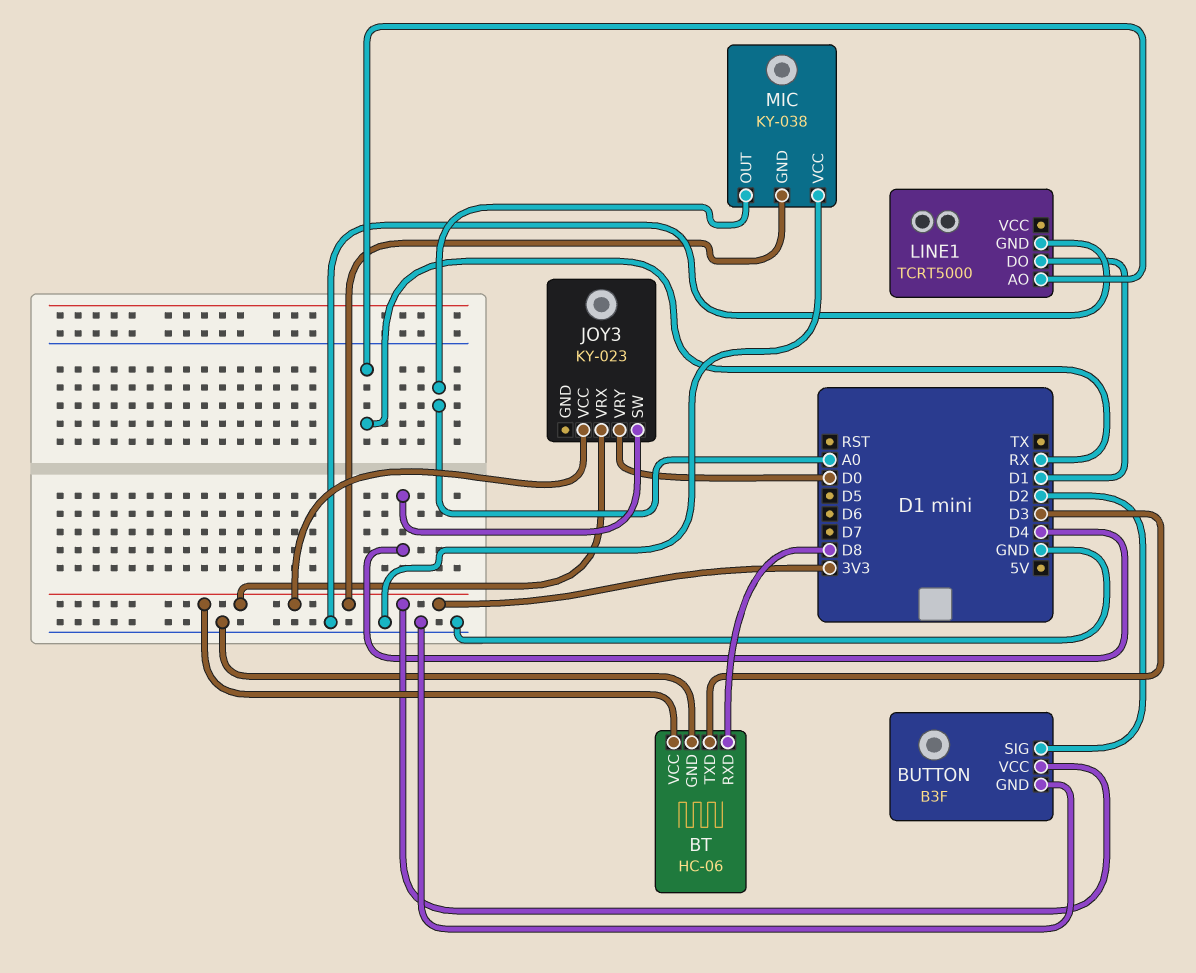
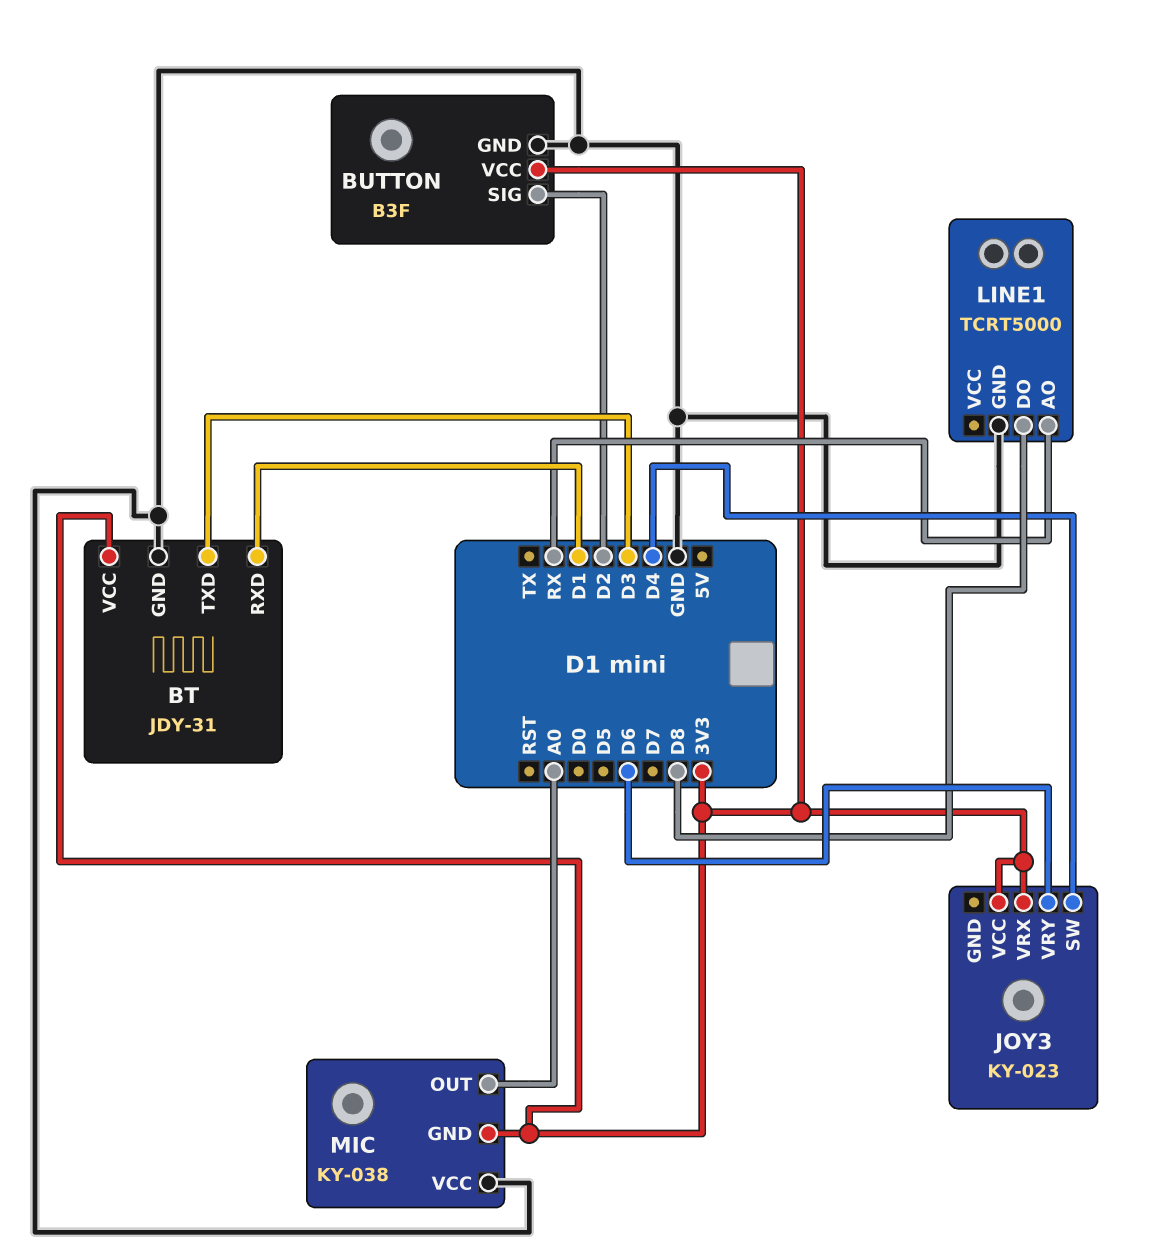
BT: HC-06 -> JDY-31
BT pin RXD: D8 -> D1
JOY3 pin VRY: D0 -> D6
LINE1 pin DO: D1 -> D8

